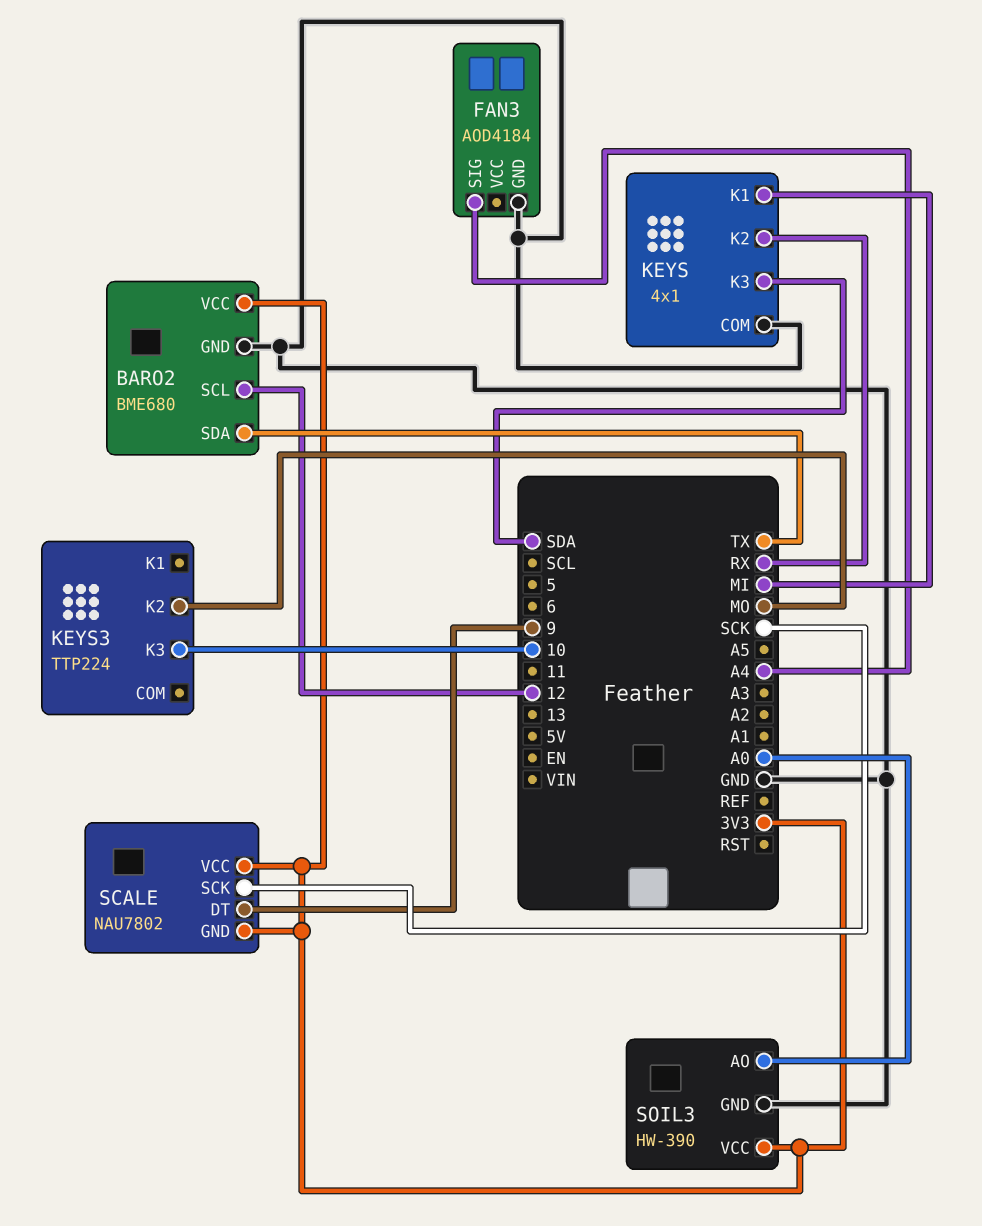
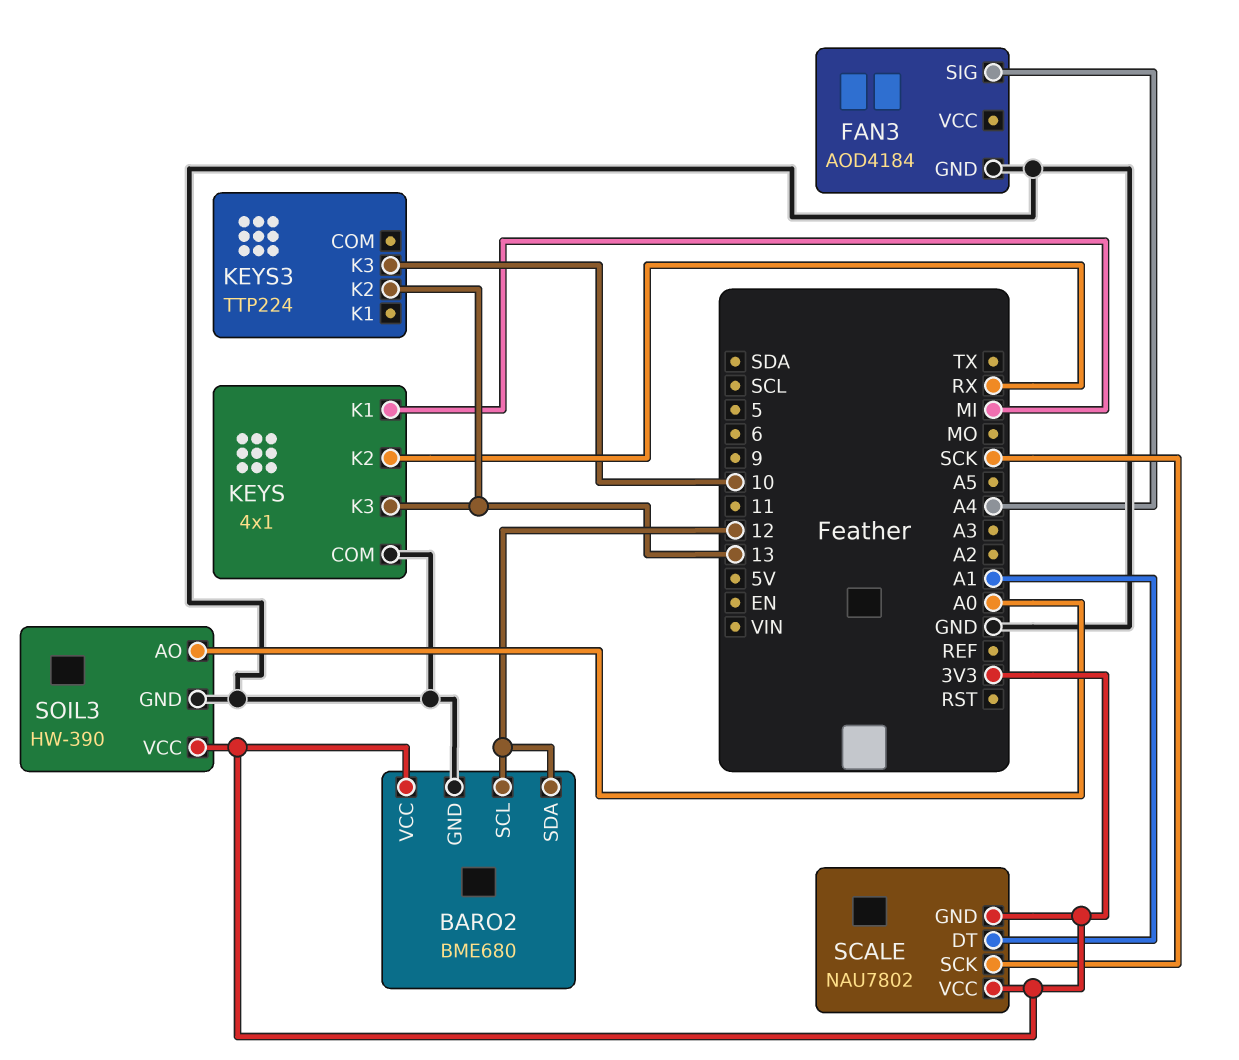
BARO2 pin SDA: TX -> 12
KEYS pin K3: SDA -> 13
KEYS3 pin K2: MO -> 13
SCALE pin DT: 9 -> A1

